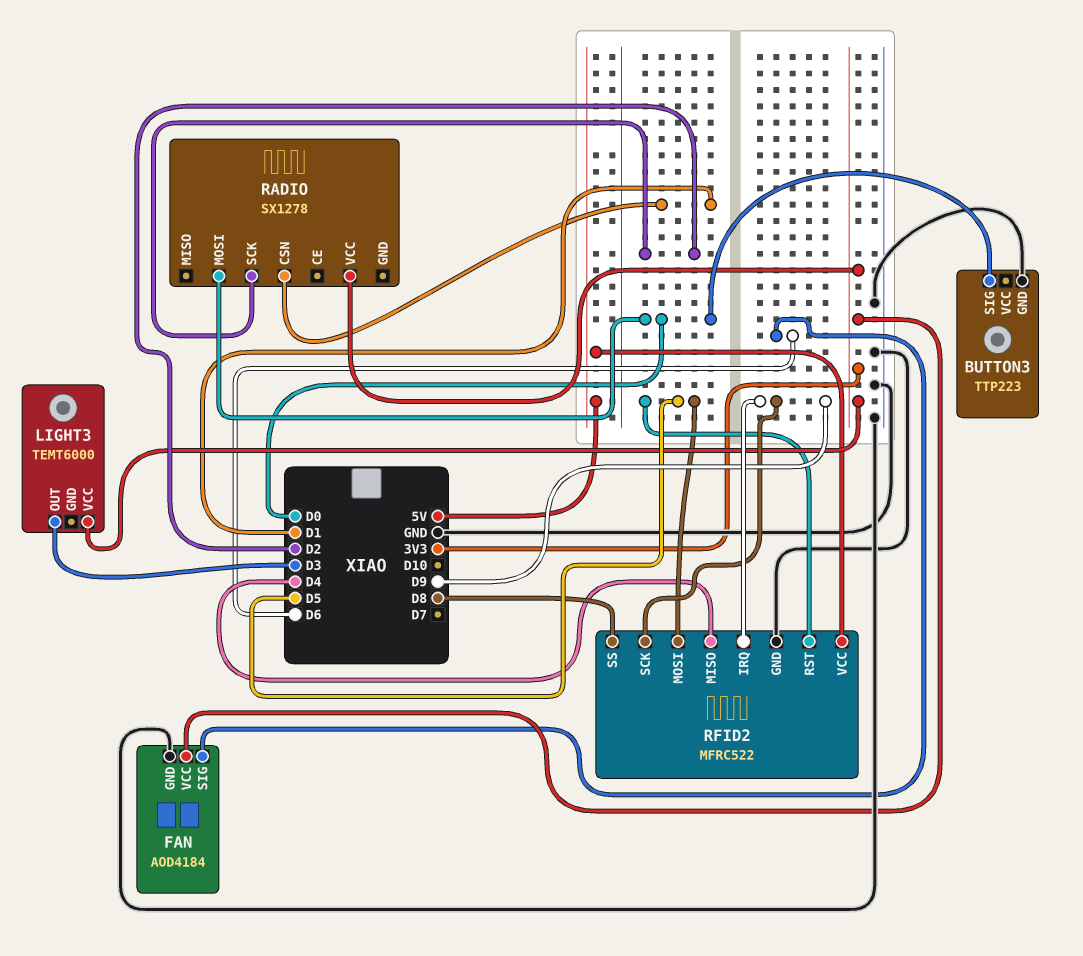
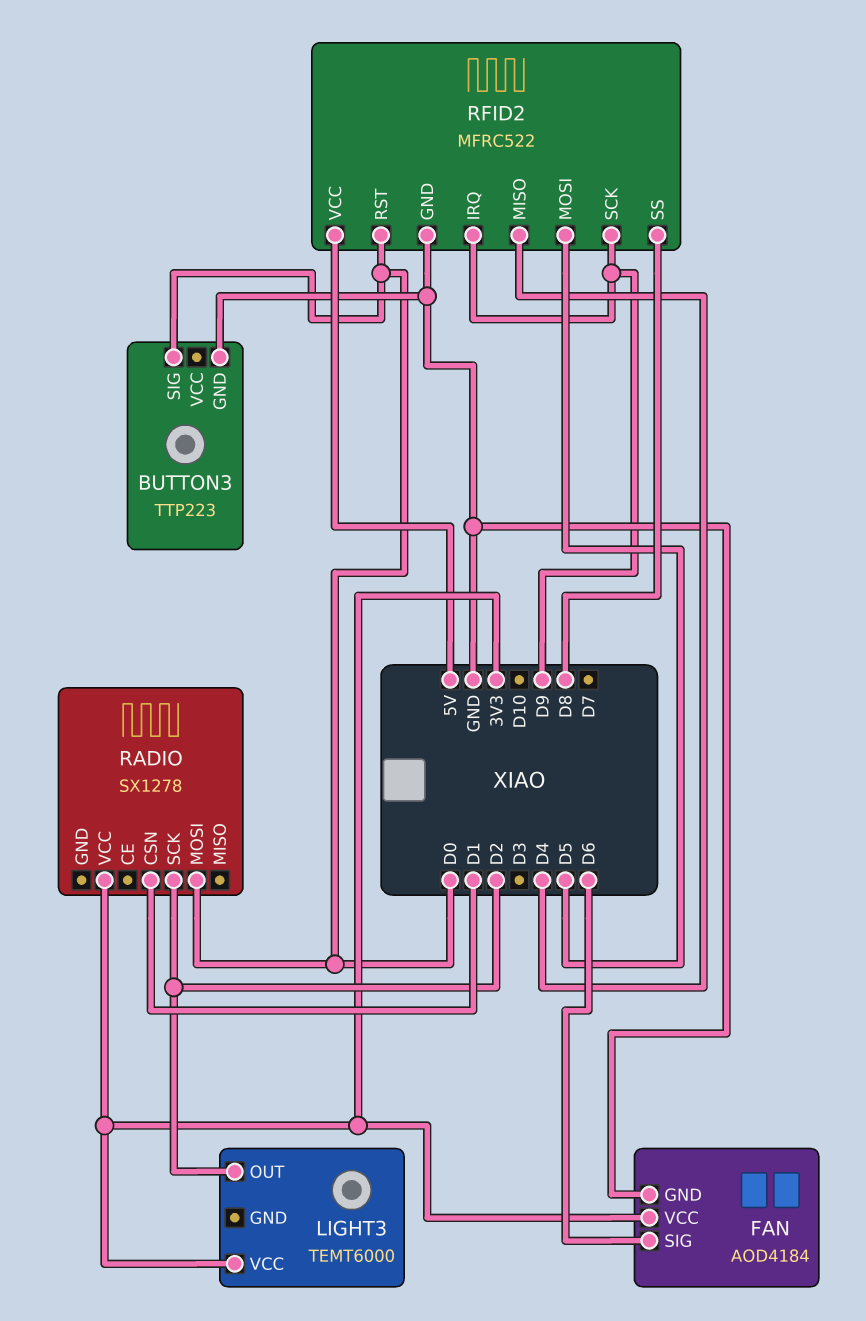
LIGHT3 pin OUT: D3 -> D2
RFID2 pin RST: D5 -> D0

